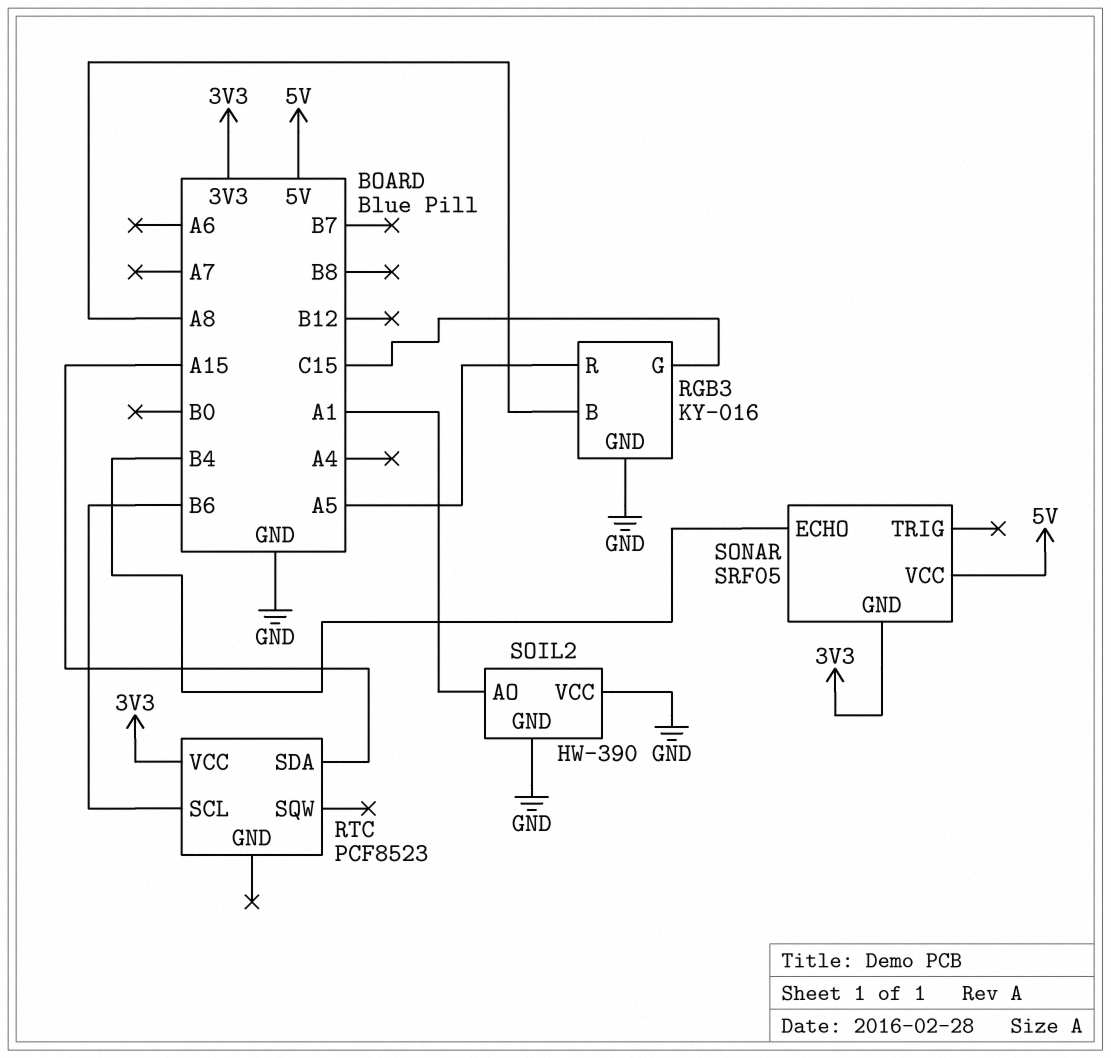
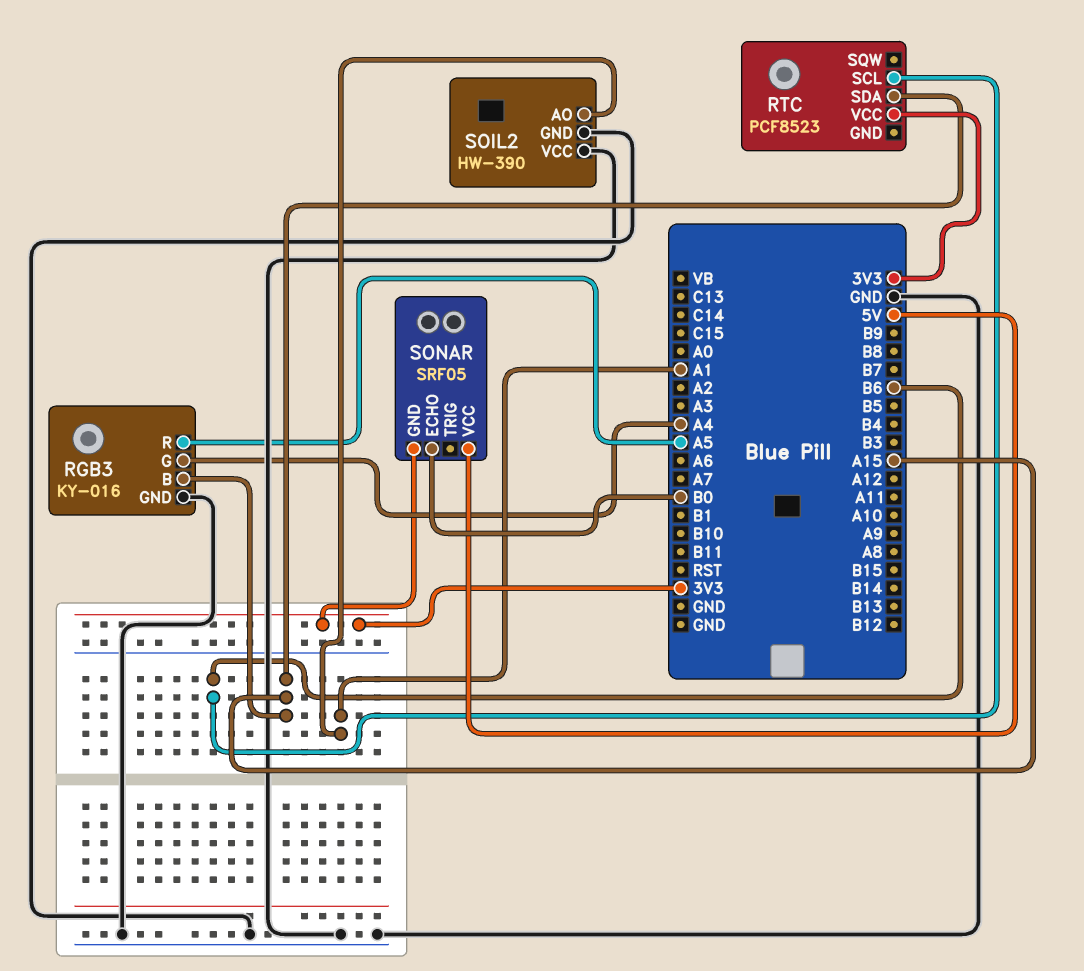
RGB3 pin B: A8 -> A15
RGB3 pin G: C15 -> A4
SONAR pin ECHO: B4 -> B0

